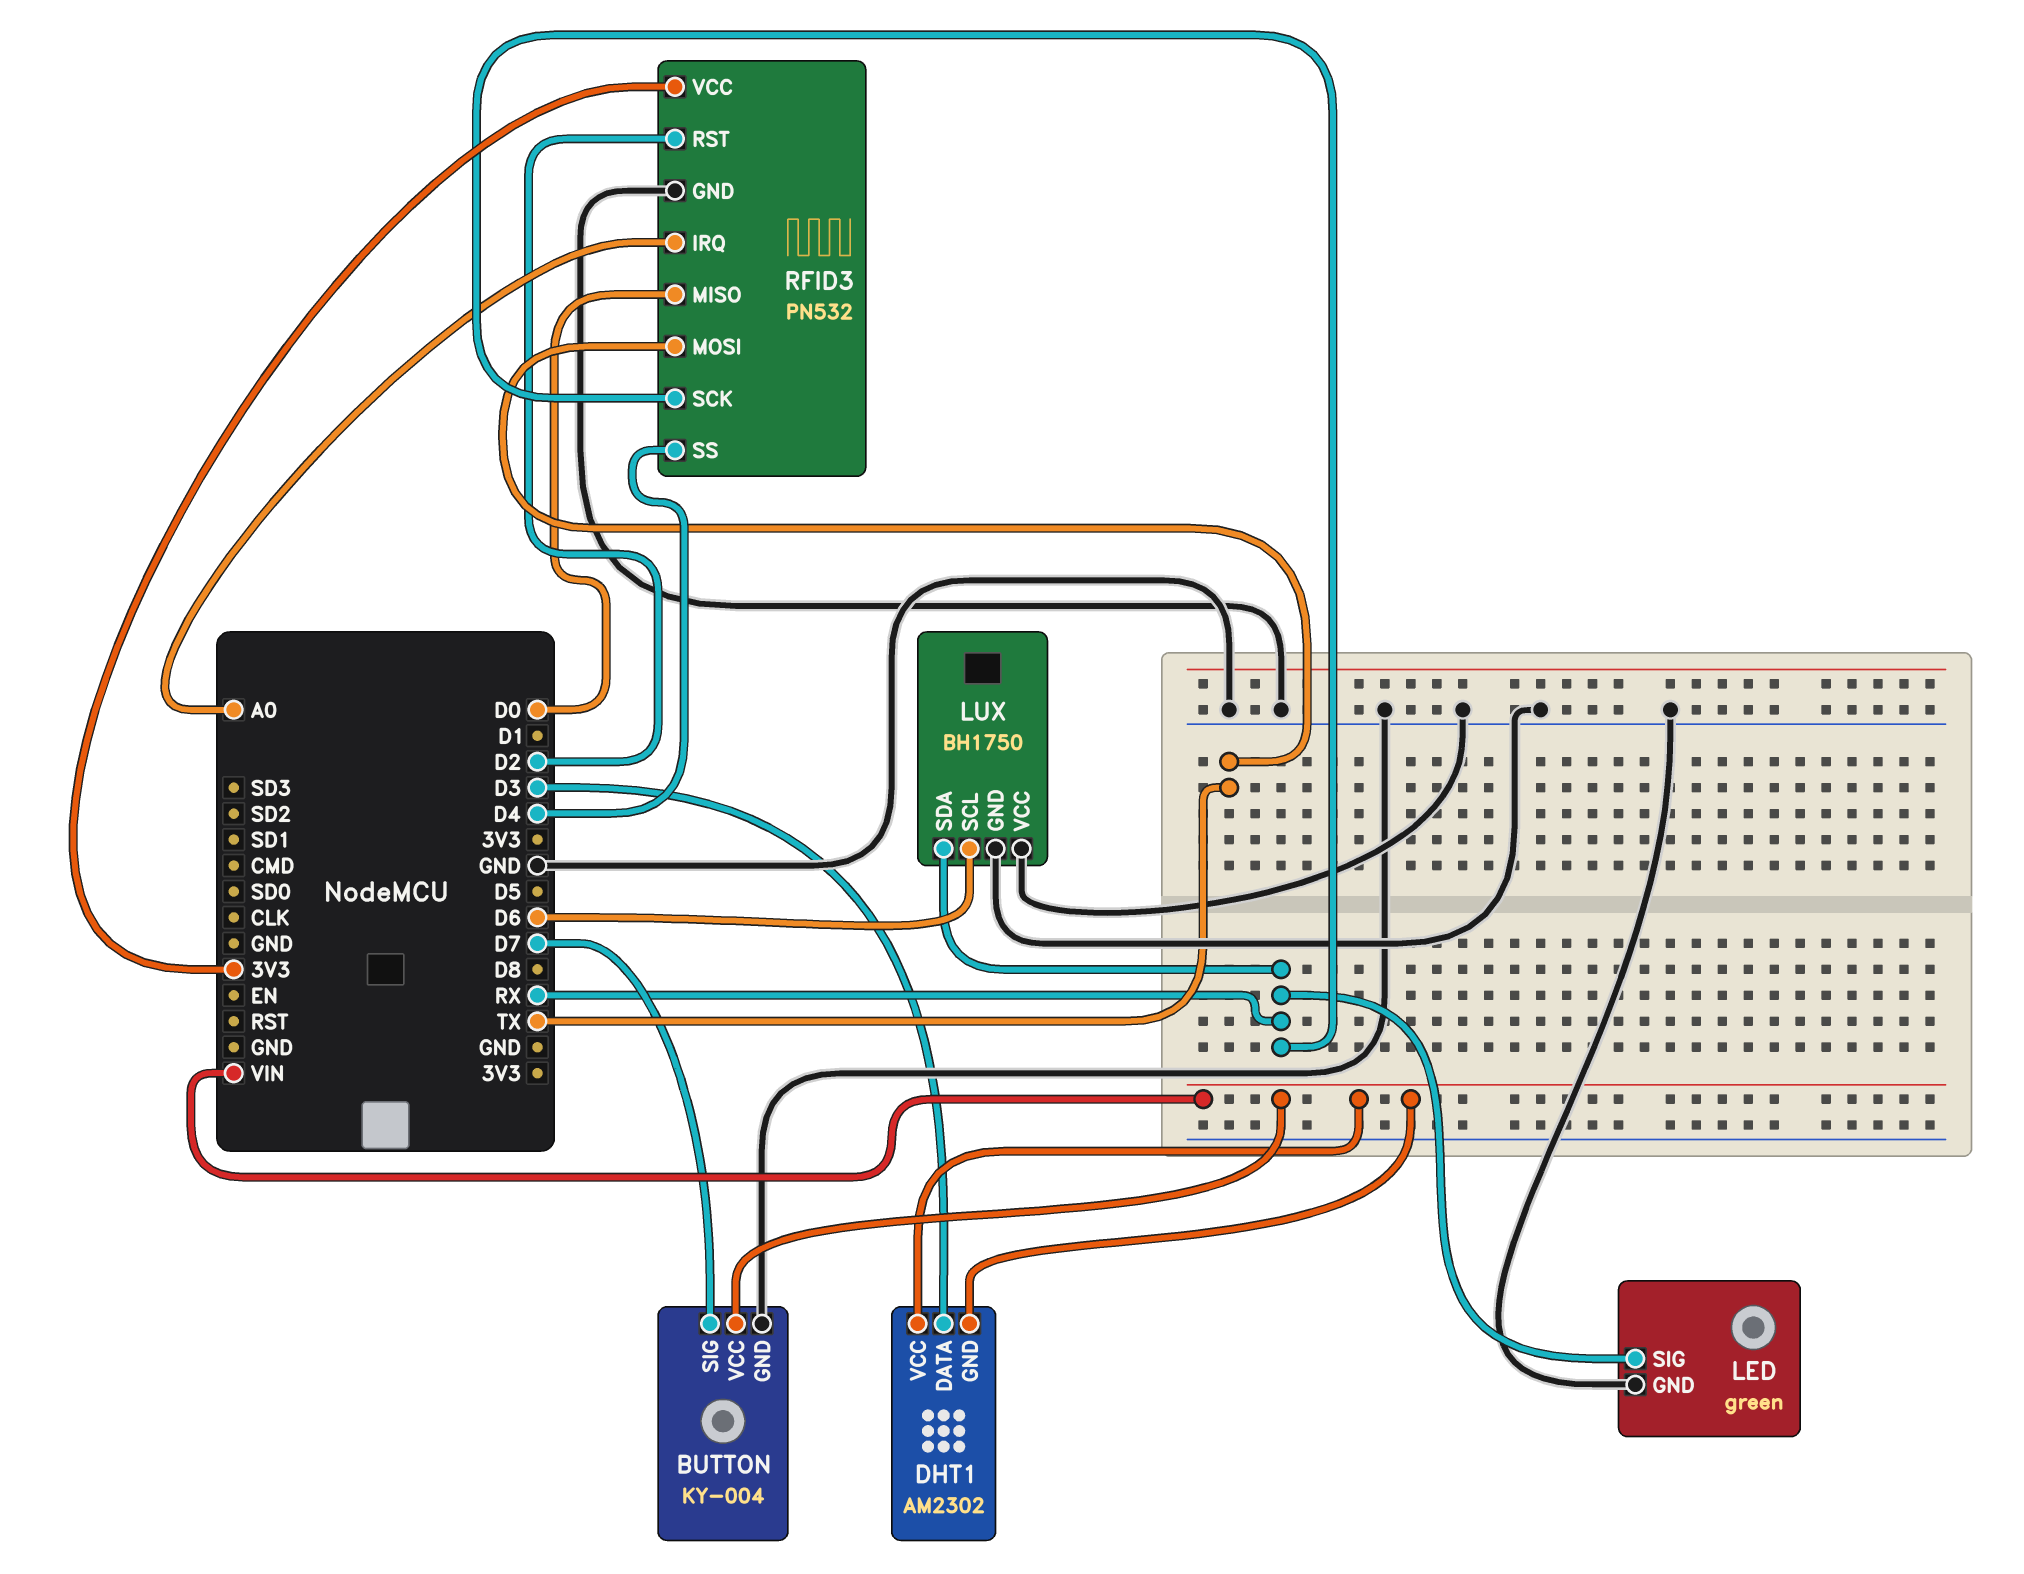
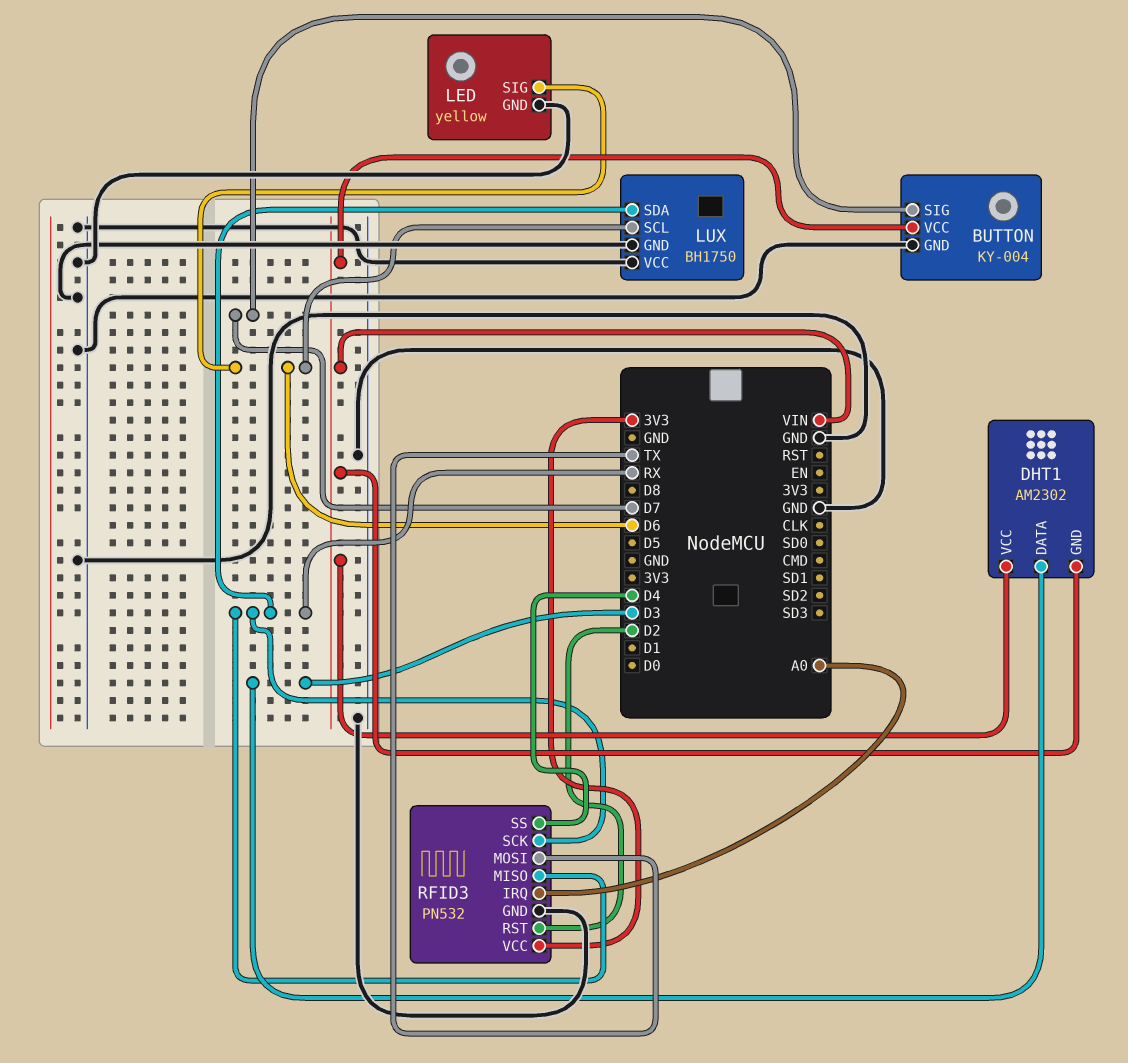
LED: green -> yellow
LED pin SIG: RX -> D6
RFID3 pin MISO: D0 -> RX

